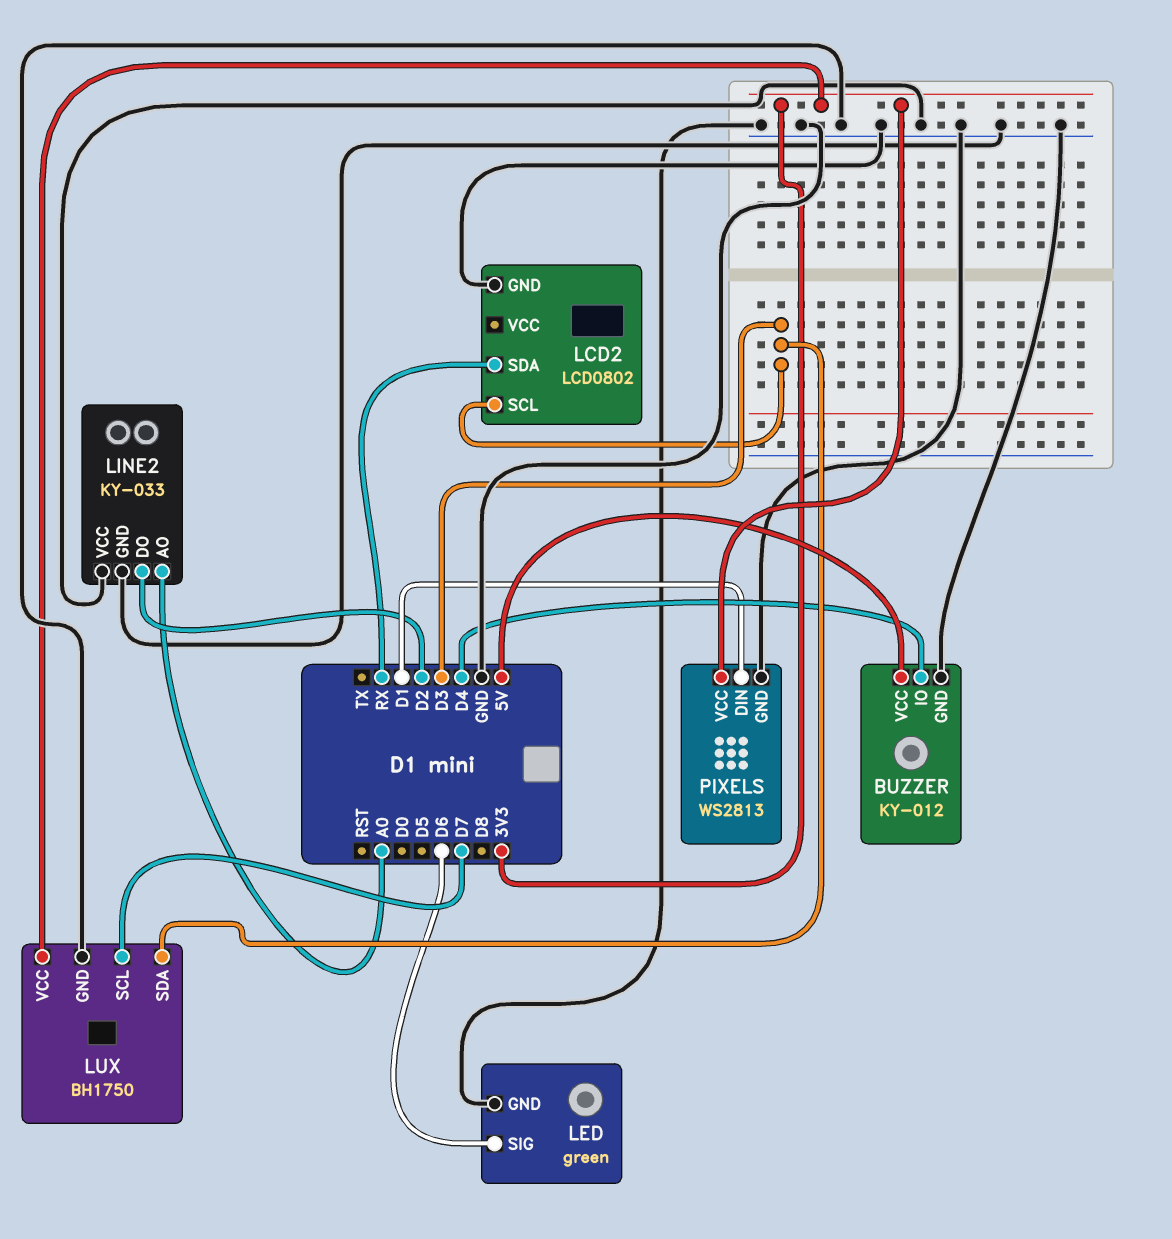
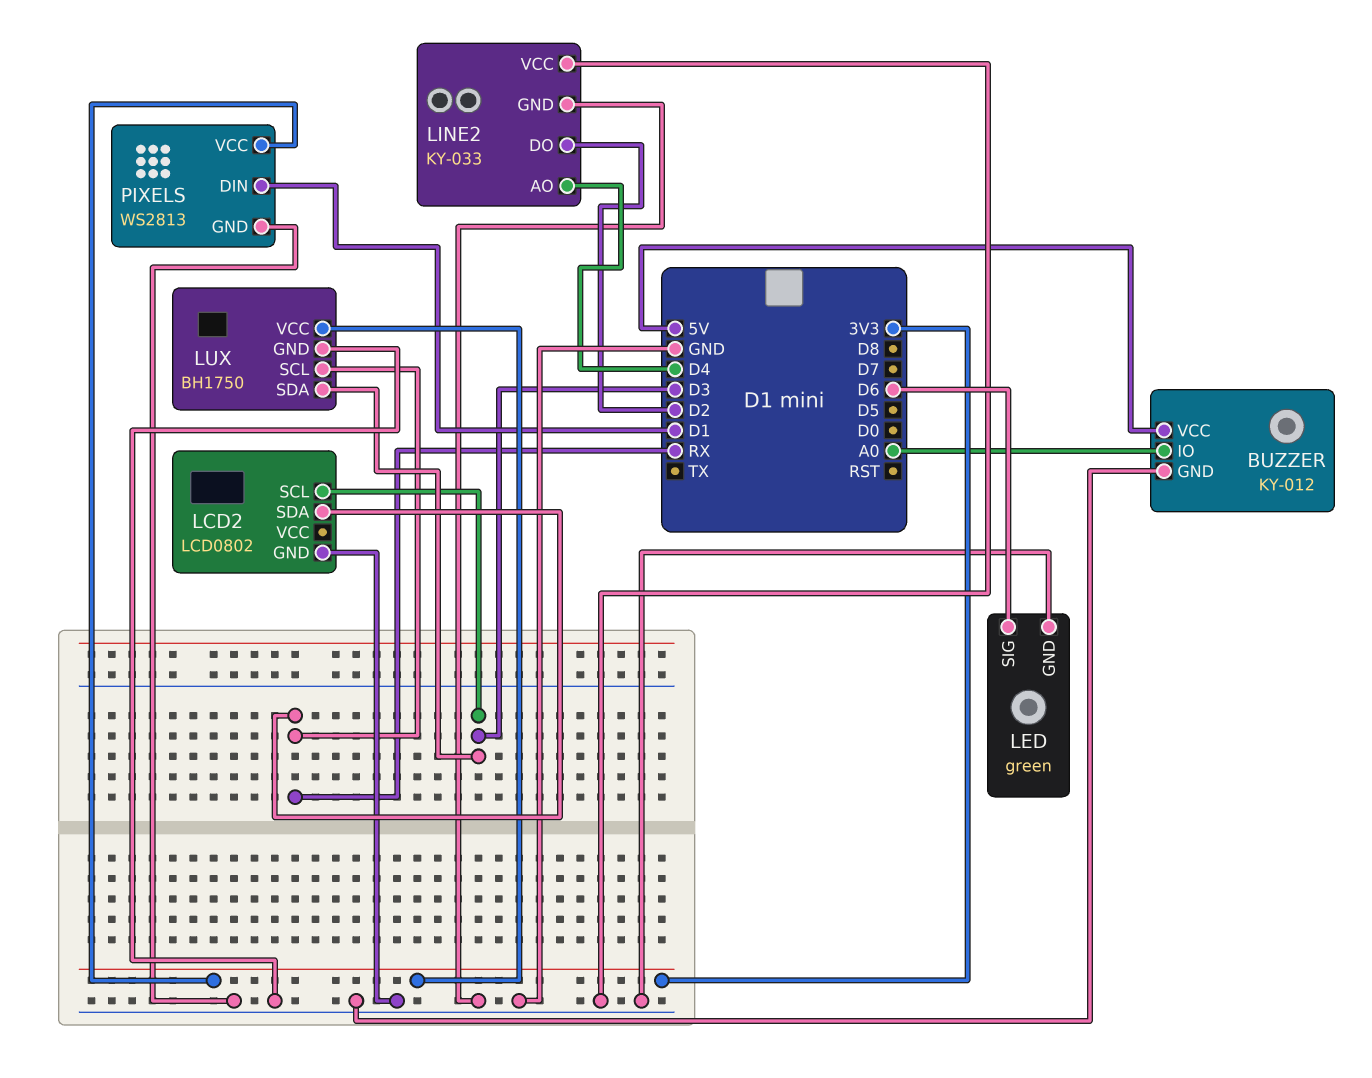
BUZZER pin IO: D4 -> A0
LINE2 pin AO: A0 -> D4
LUX pin SCL: D7 -> RX

